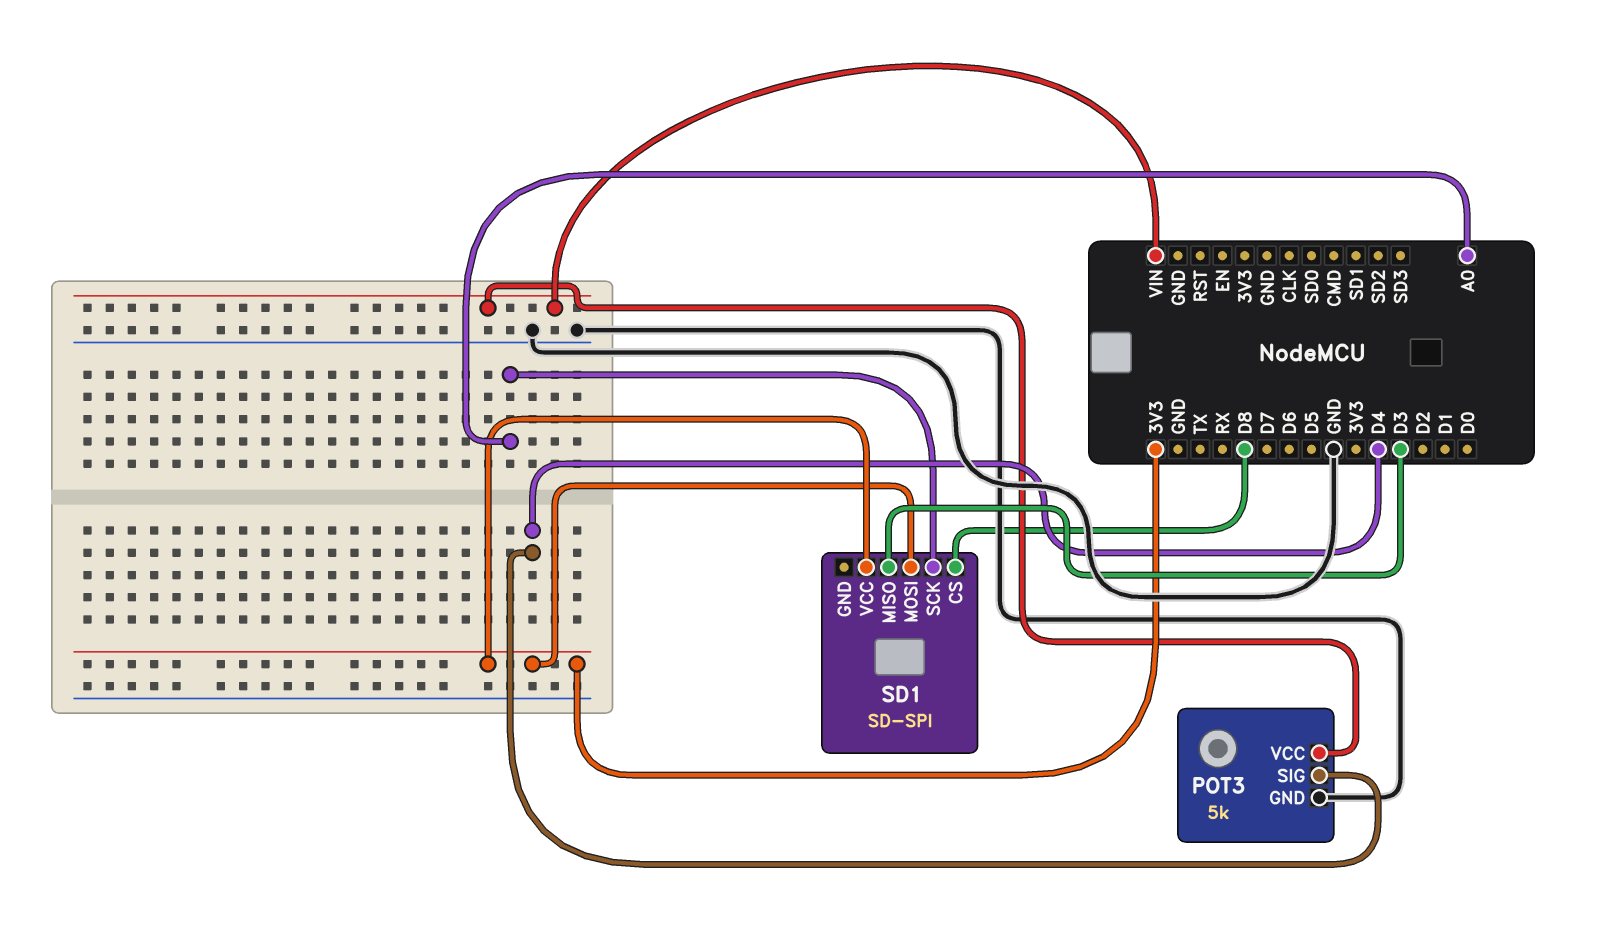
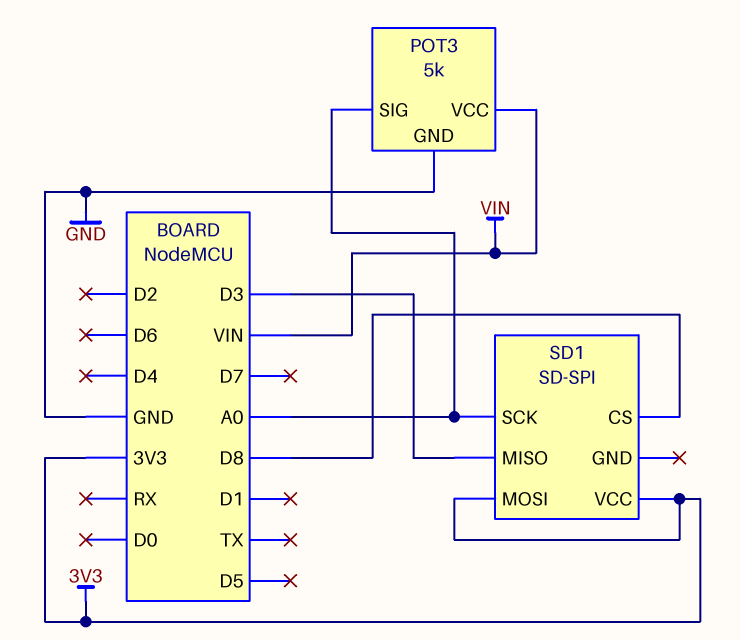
POT3 pin SIG: D4 -> A0

